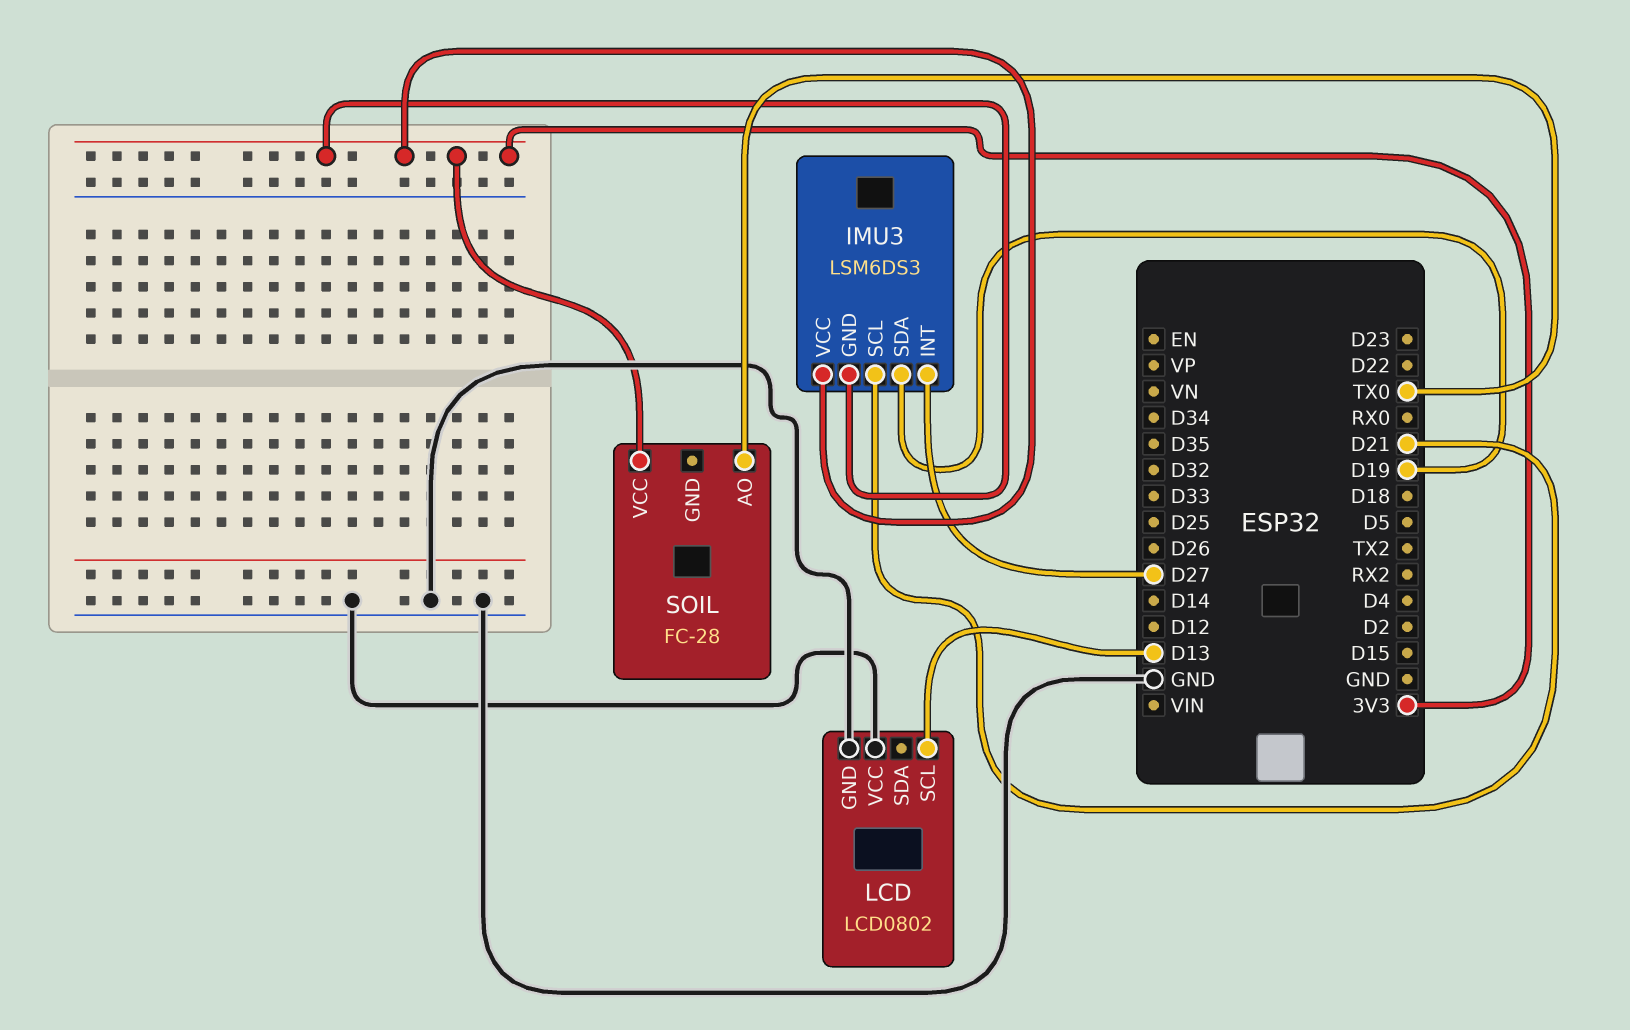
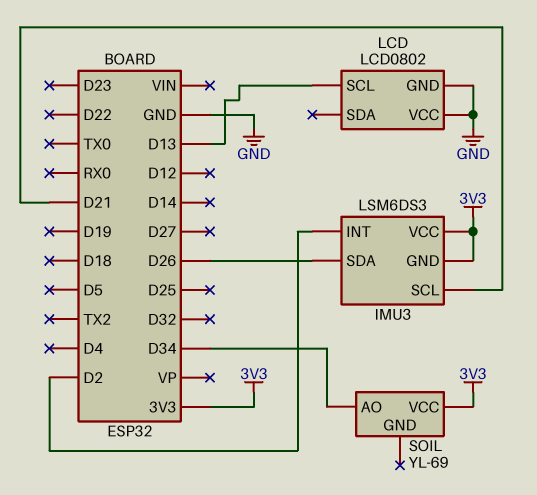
IMU3 pin INT: D27 -> D2
IMU3 pin SDA: D19 -> D26
SOIL: FC-28 -> YL-69
SOIL pin AO: TX0 -> D34

